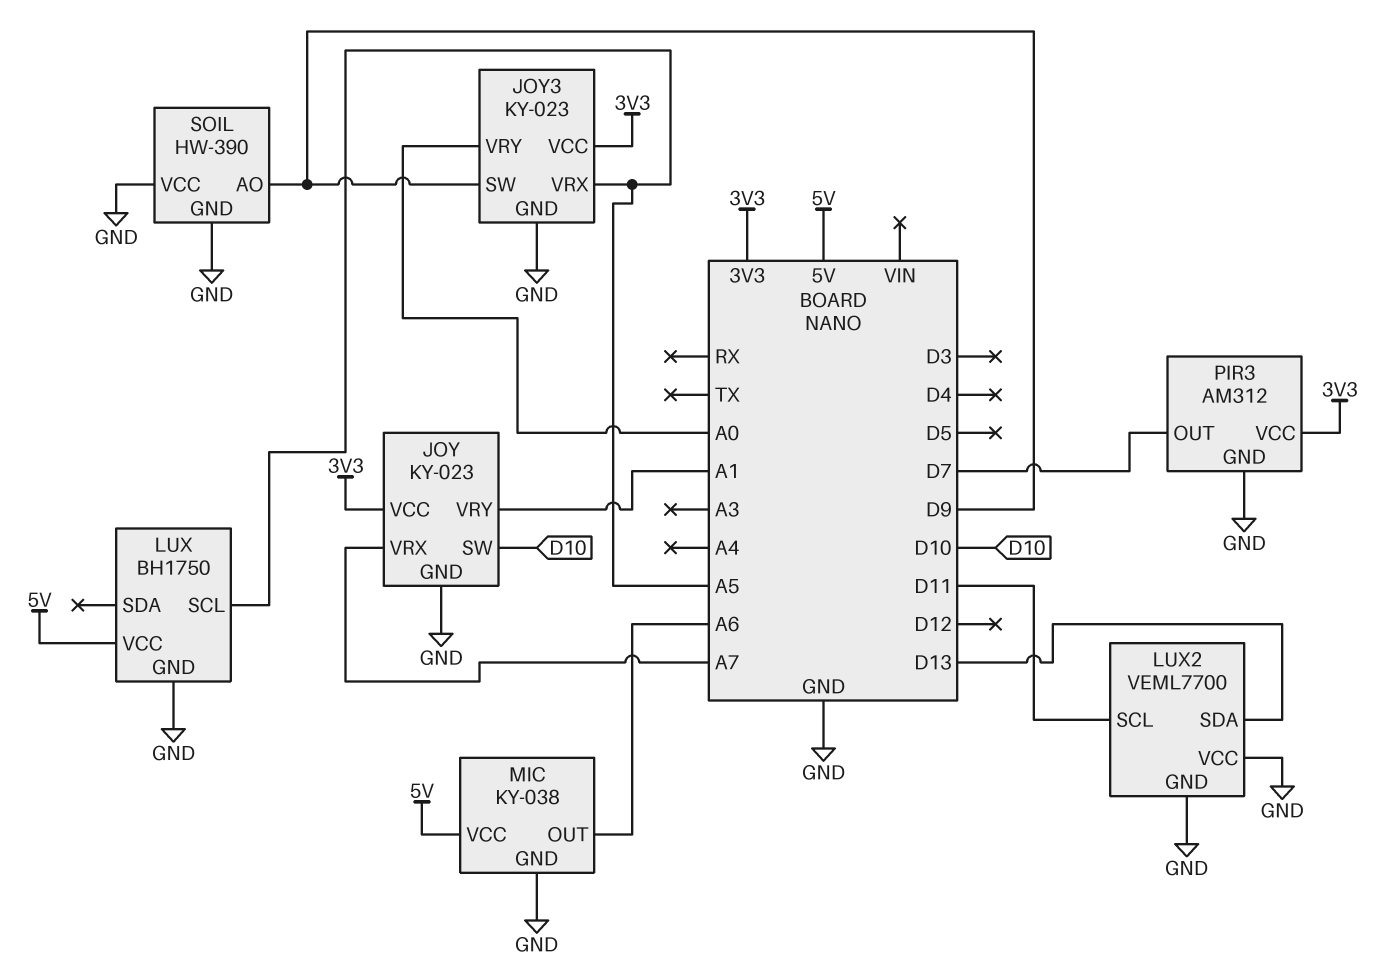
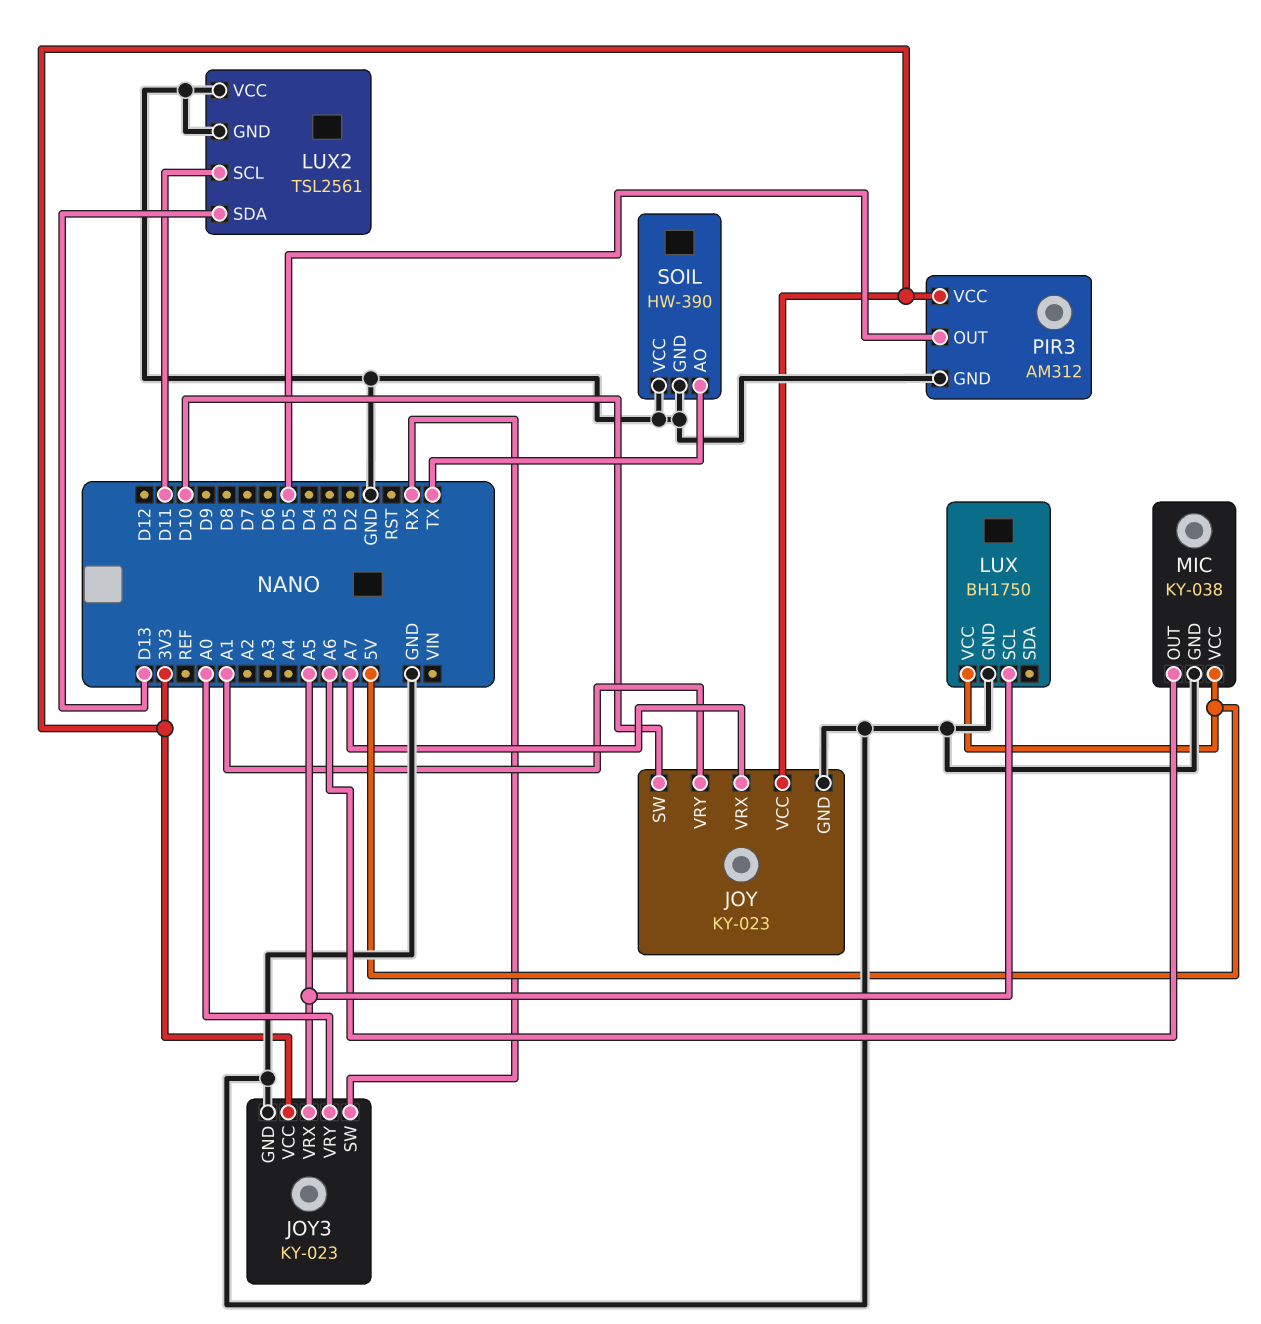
JOY3 pin SW: D9 -> RX
LUX2: VEML7700 -> TSL2561
PIR3 pin OUT: D7 -> D5
SOIL pin AO: D9 -> TX

